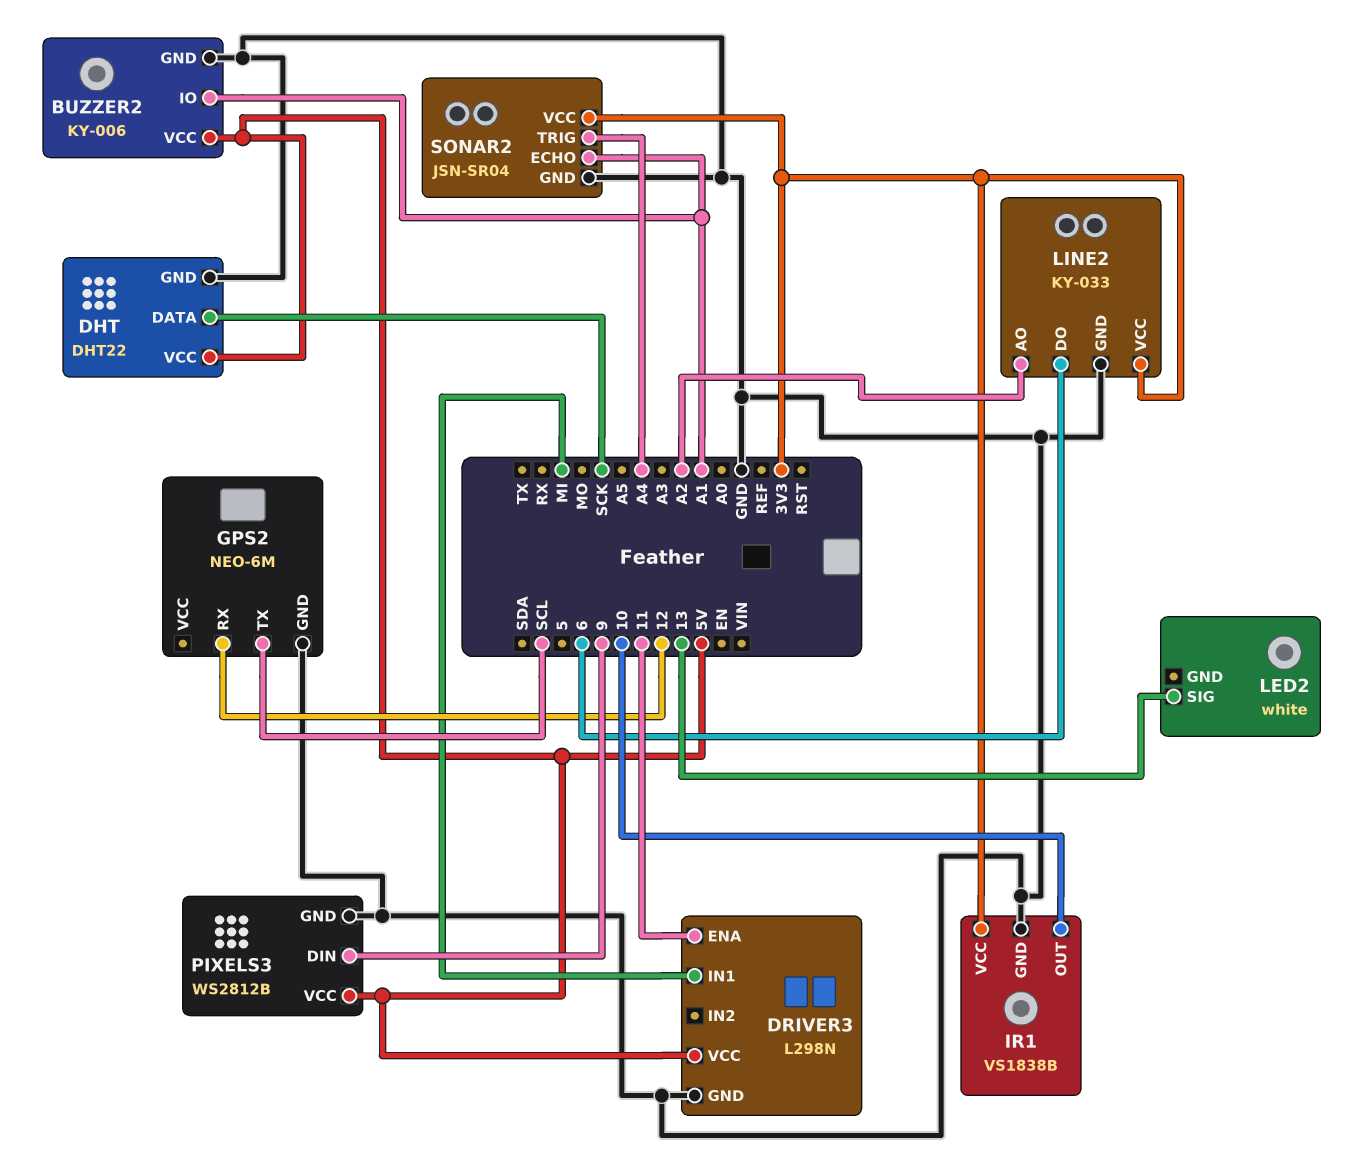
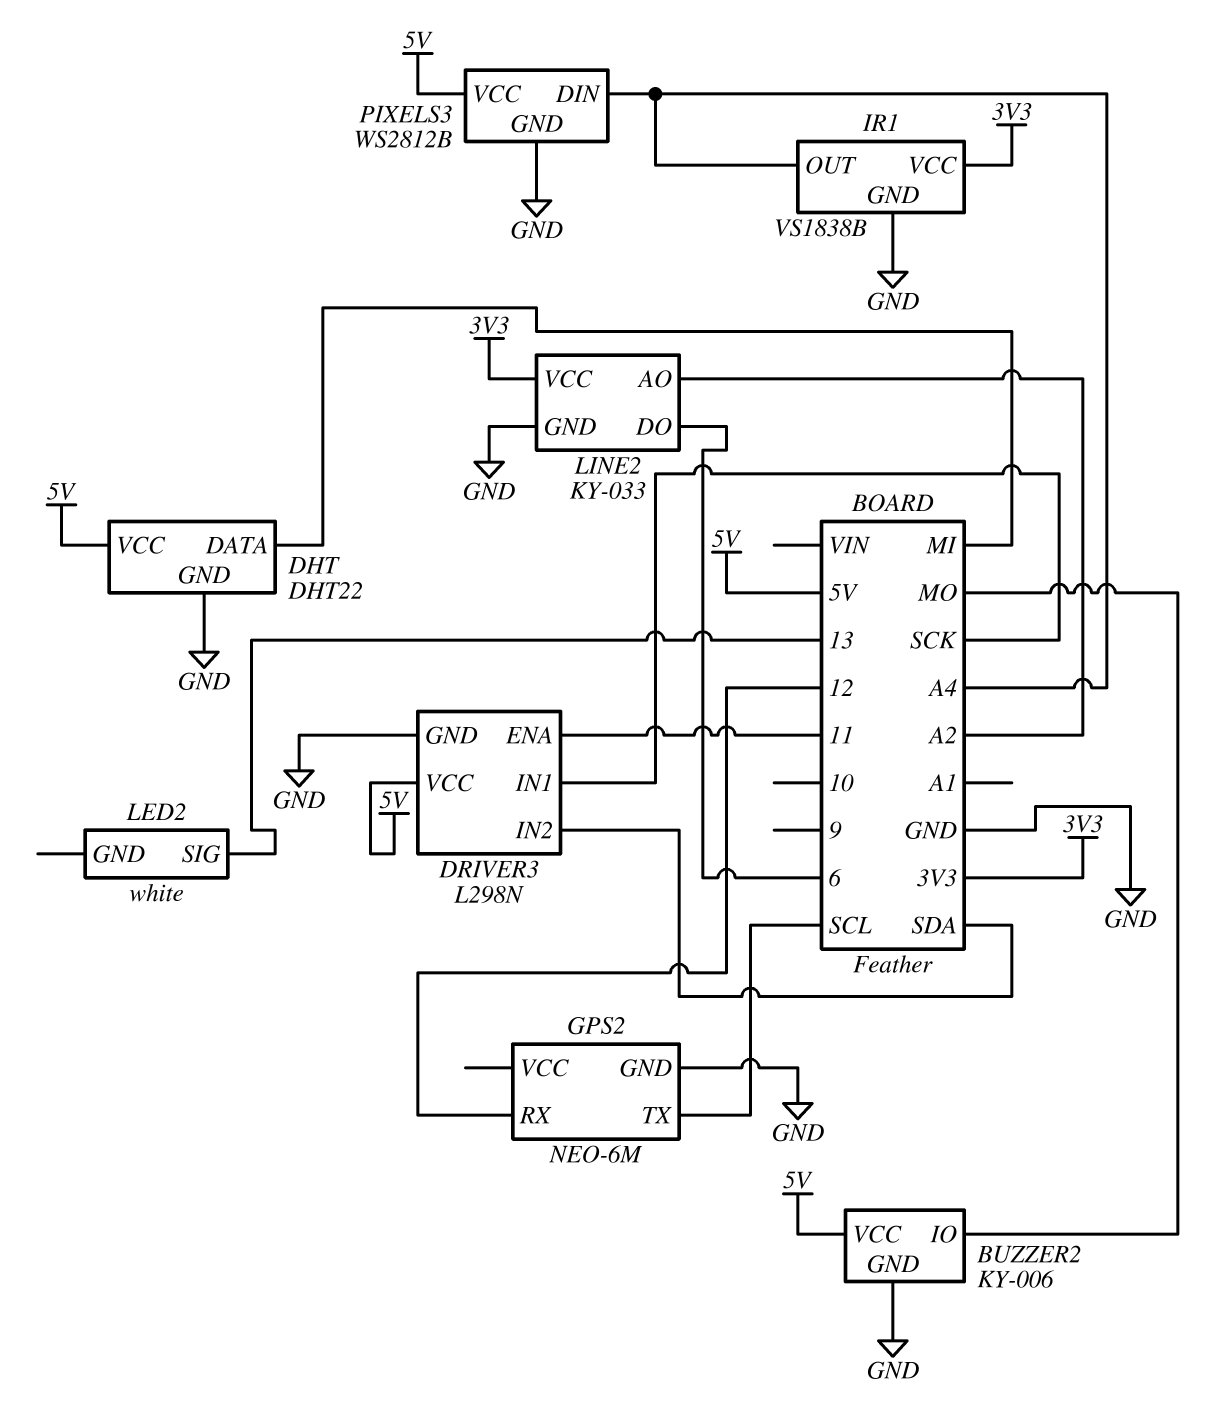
BUZZER2 pin IO: A1 -> MO
DHT pin DATA: SCK -> MI
DRIVER3 pin IN1: MI -> SCK
DRIVER3 pin IN2: none -> SDA
IR1 pin OUT: 10 -> A4
PIXELS3 pin DIN: 9 -> A4
SONAR2: JSN-SR04 -> none
SONAR2 pin ECHO: A1 -> none
SONAR2 pin GND: GND -> none
SONAR2 pin TRIG: A4 -> none
SONAR2 pin VCC: 3V3 -> none

